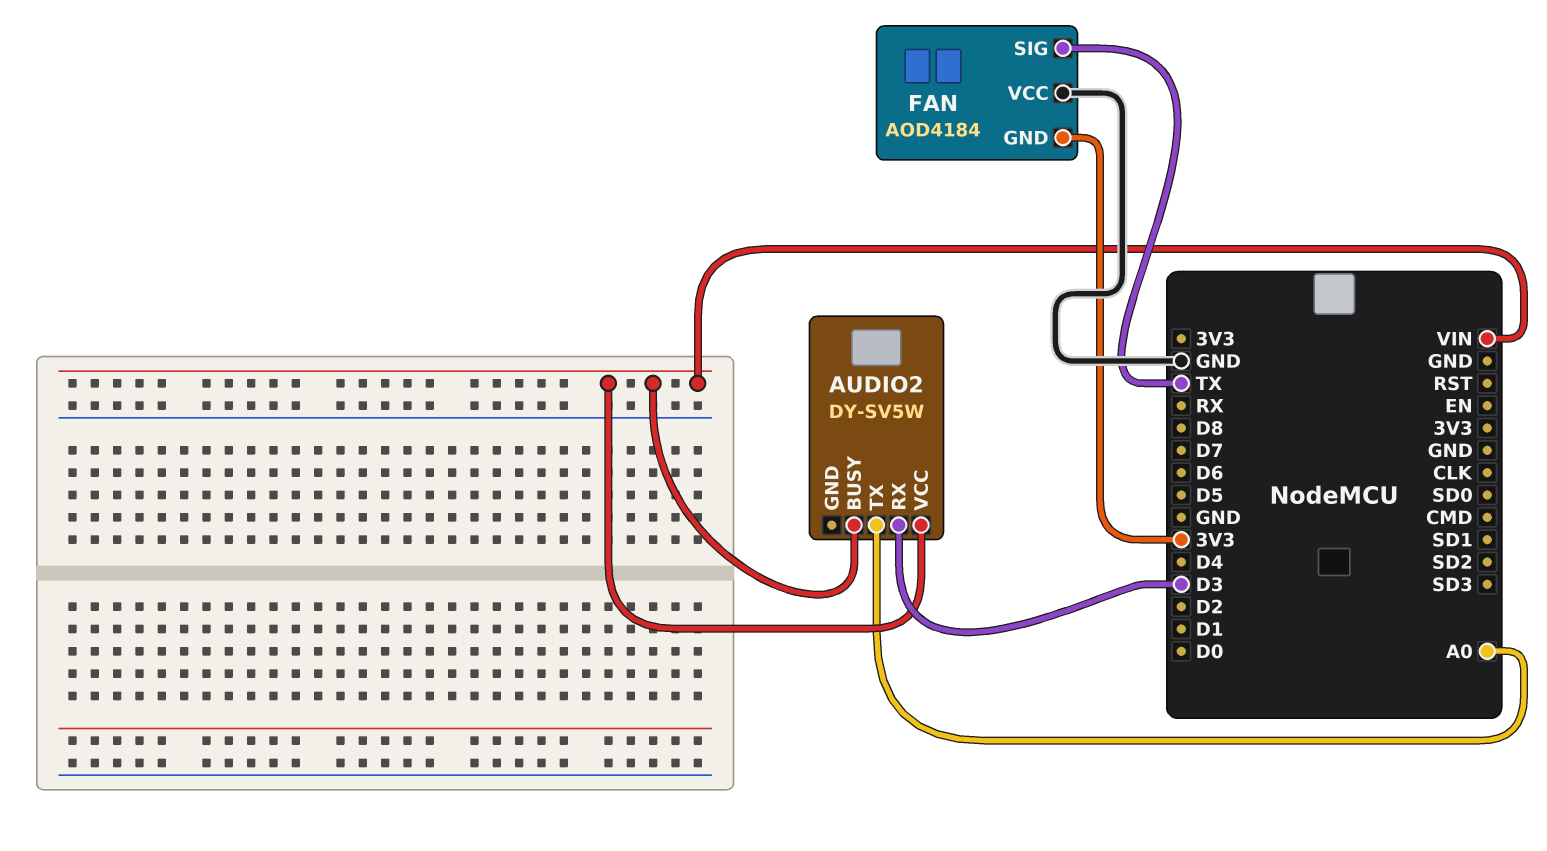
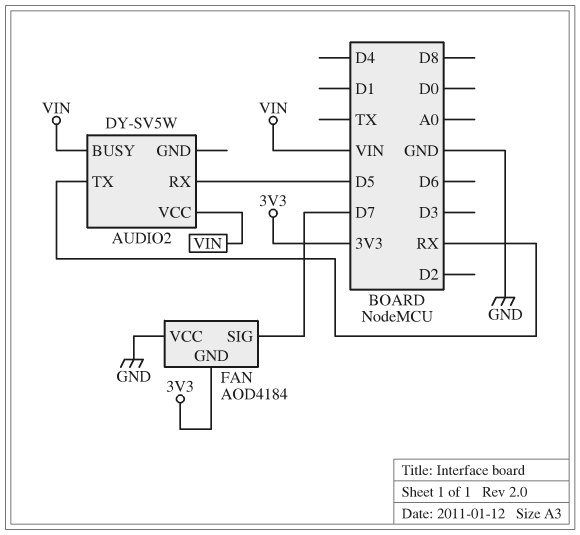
AUDIO2 pin RX: D3 -> D5
AUDIO2 pin TX: A0 -> RX
FAN pin SIG: TX -> D7

